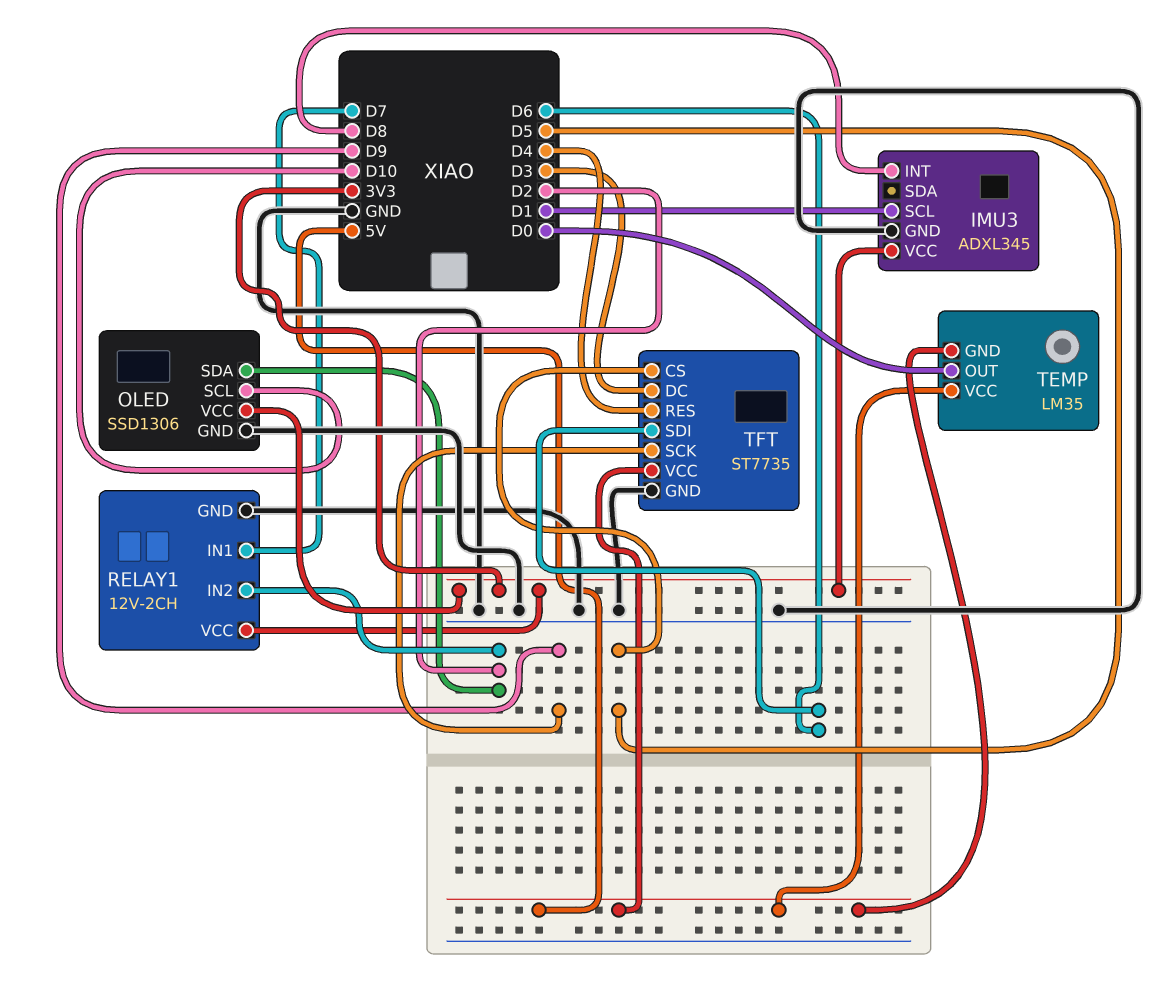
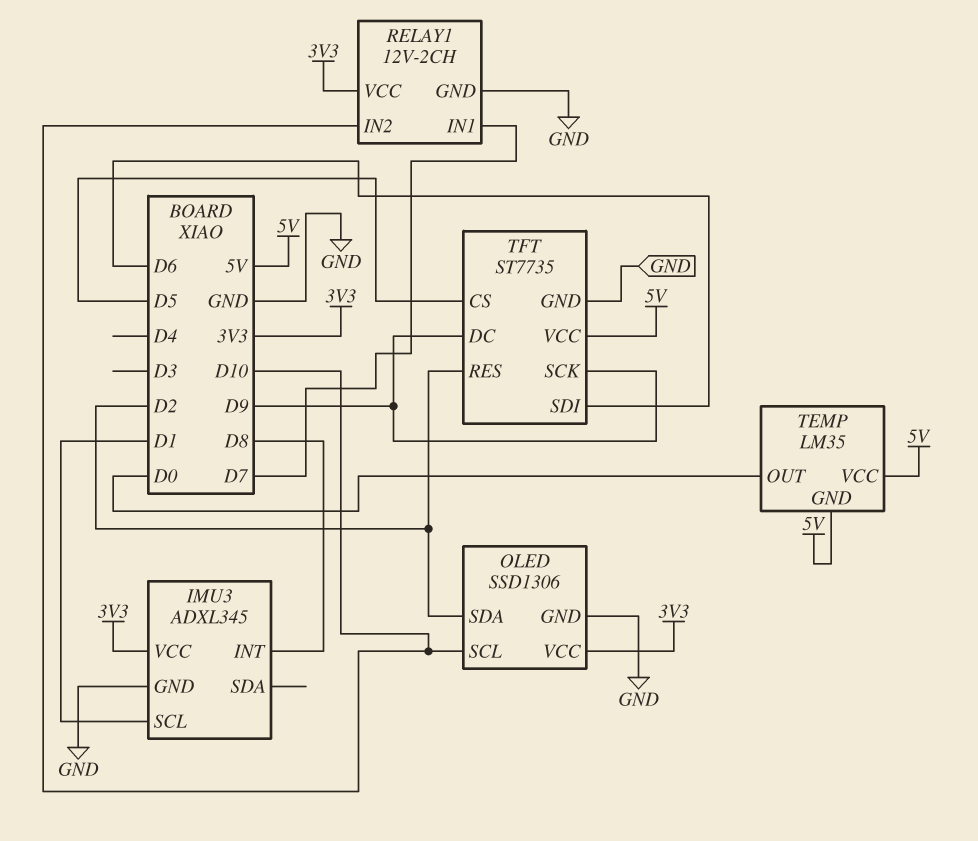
RELAY1 pin IN2: D2 -> D10
TFT pin DC: D3 -> D9
TFT pin RES: D4 -> D2

